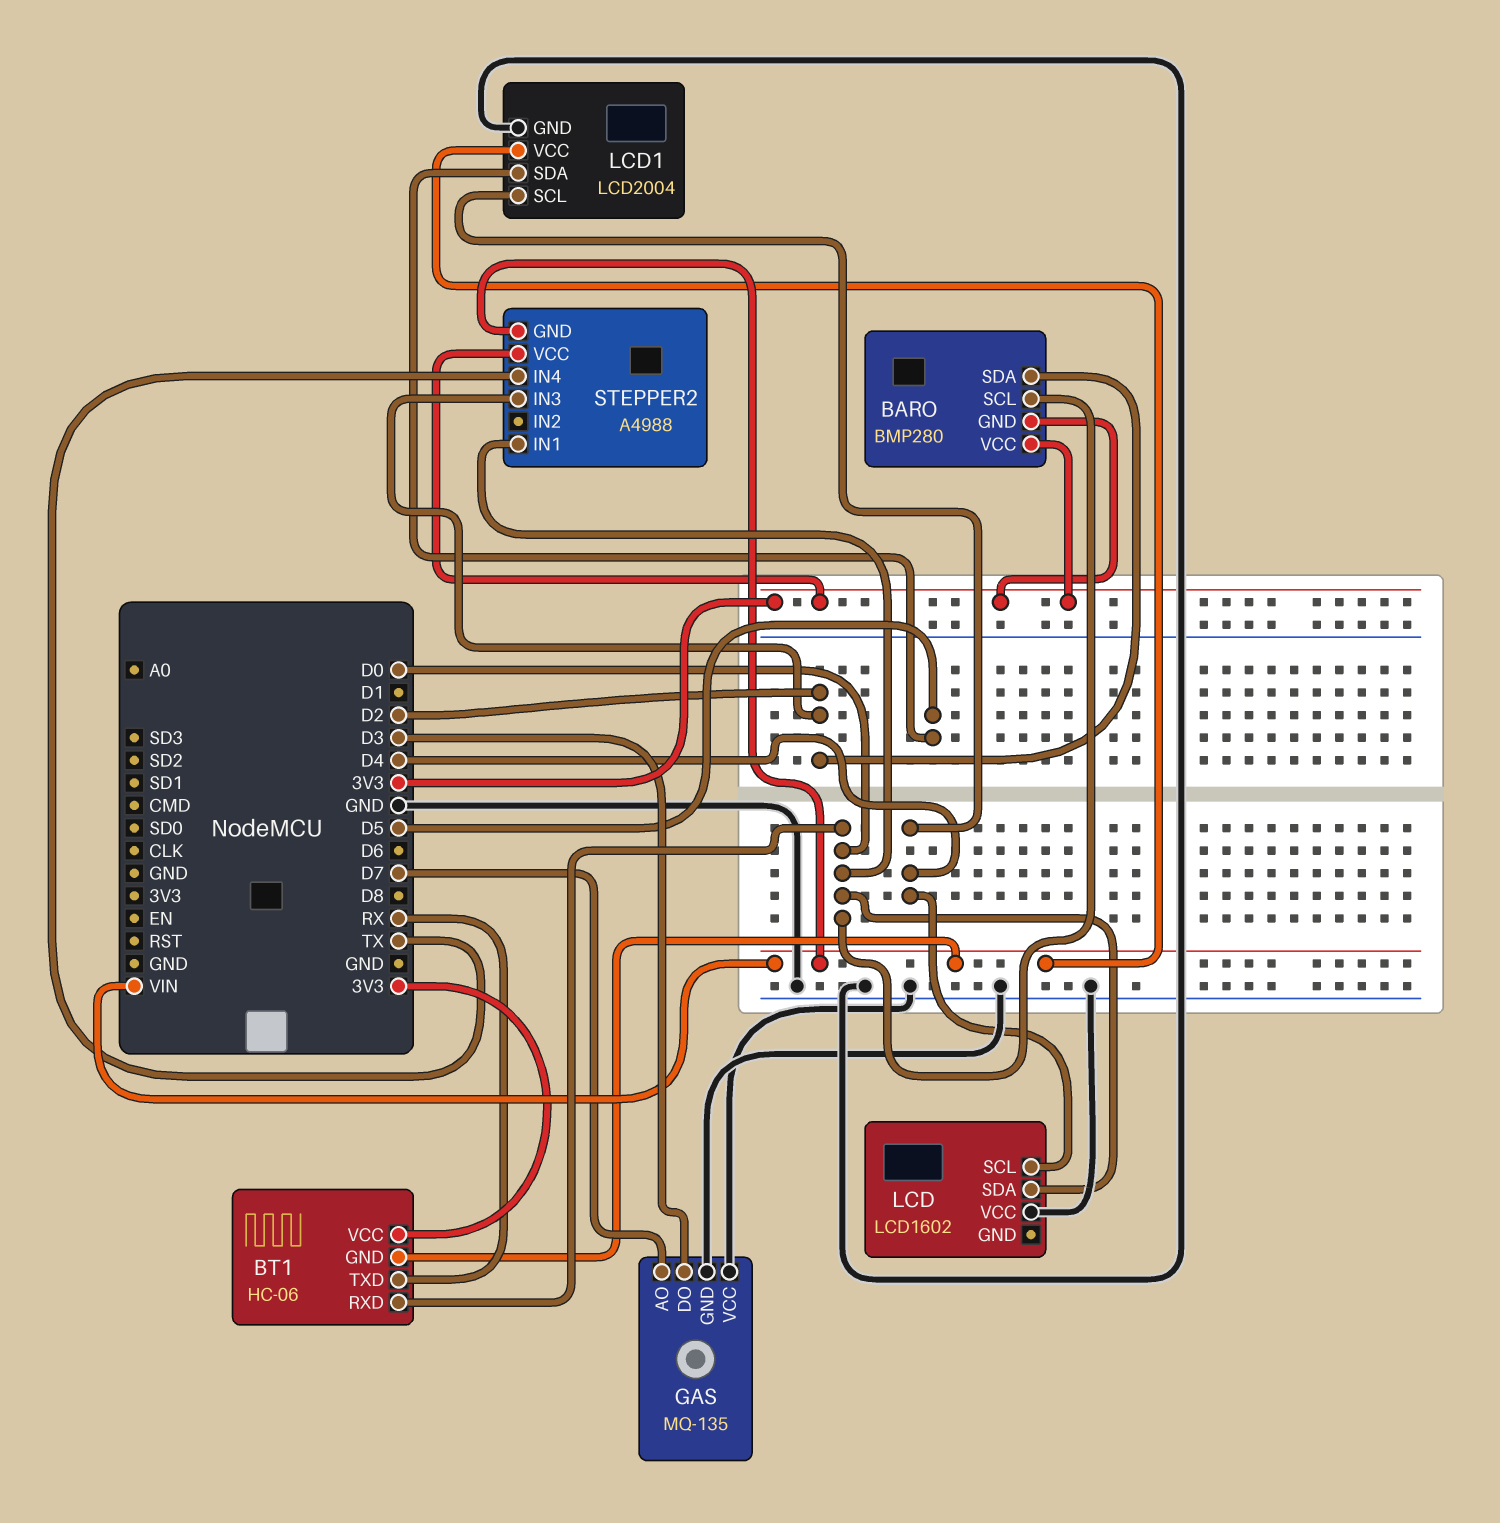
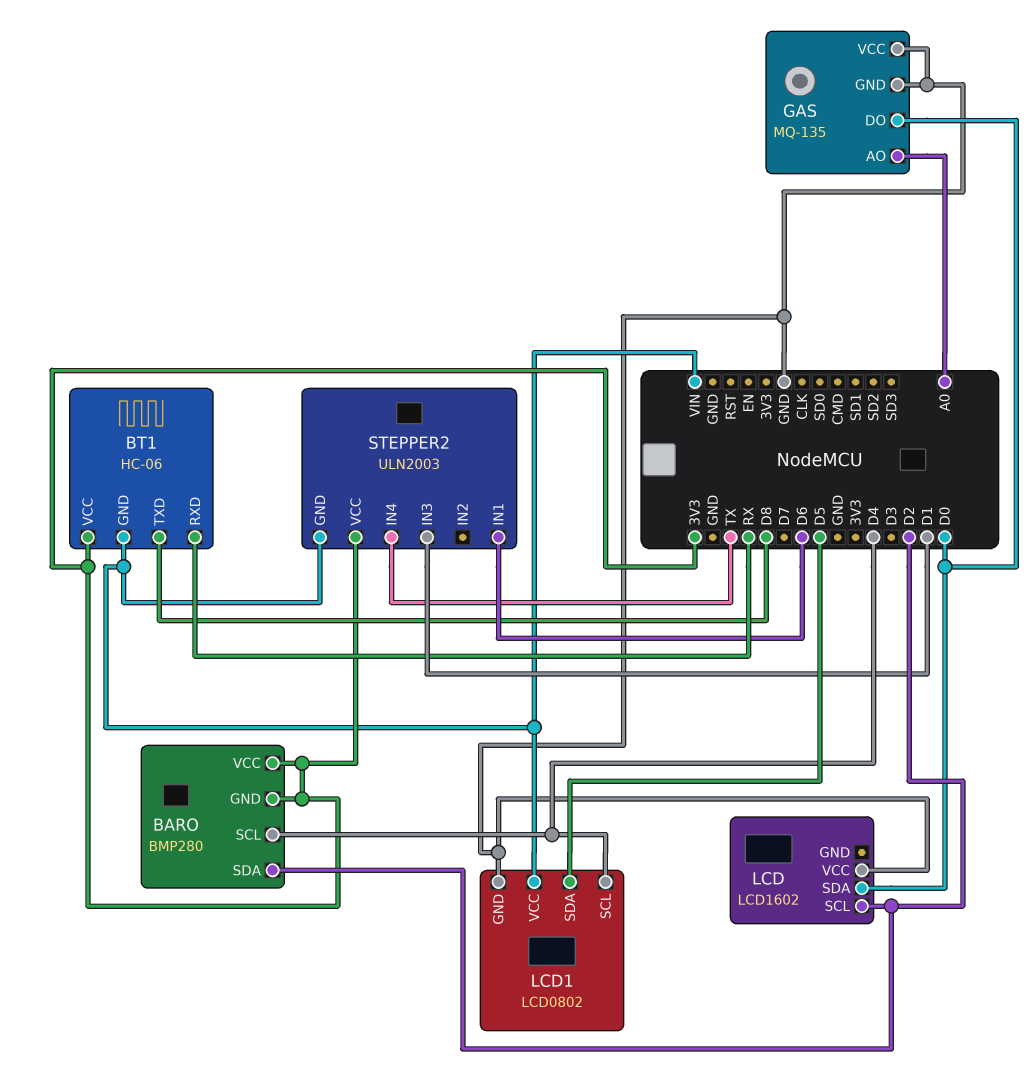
BARO pin SCL: D0 -> D4
BT1 pin RXD: D0 -> RX
BT1 pin TXD: RX -> D8
GAS pin AO: D7 -> A0
GAS pin DO: D3 -> D0
LCD pin SCL: D4 -> D2
LCD1: LCD2004 -> LCD0802
STEPPER2: A4988 -> ULN2003
STEPPER2 pin IN1: D0 -> D6
STEPPER2 pin IN3: D2 -> D1

